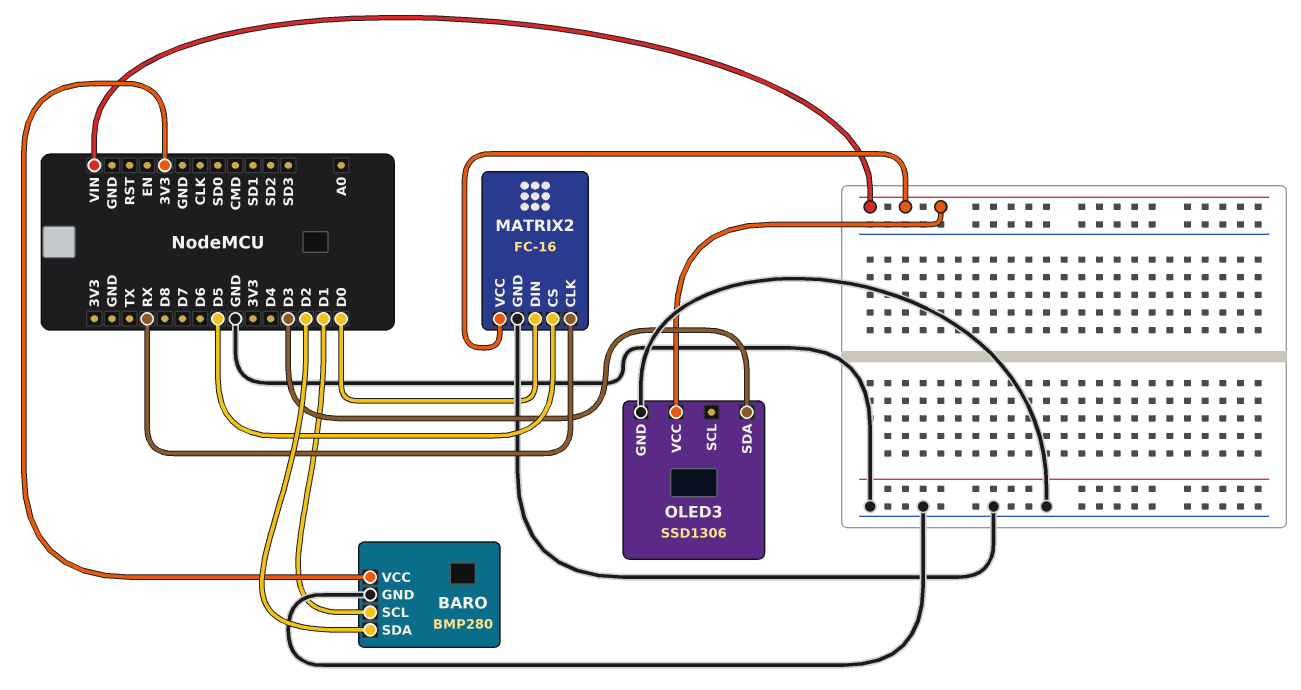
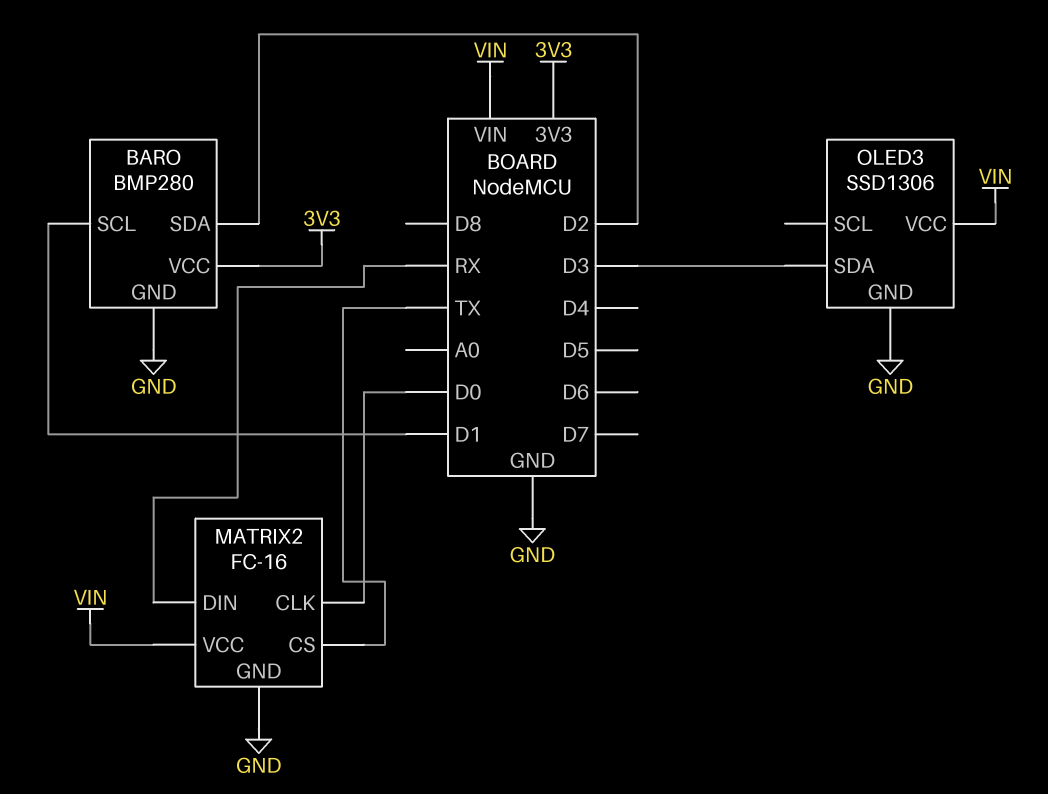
MATRIX2 pin CLK: RX -> D0
MATRIX2 pin CS: D5 -> TX
MATRIX2 pin DIN: D0 -> RX

